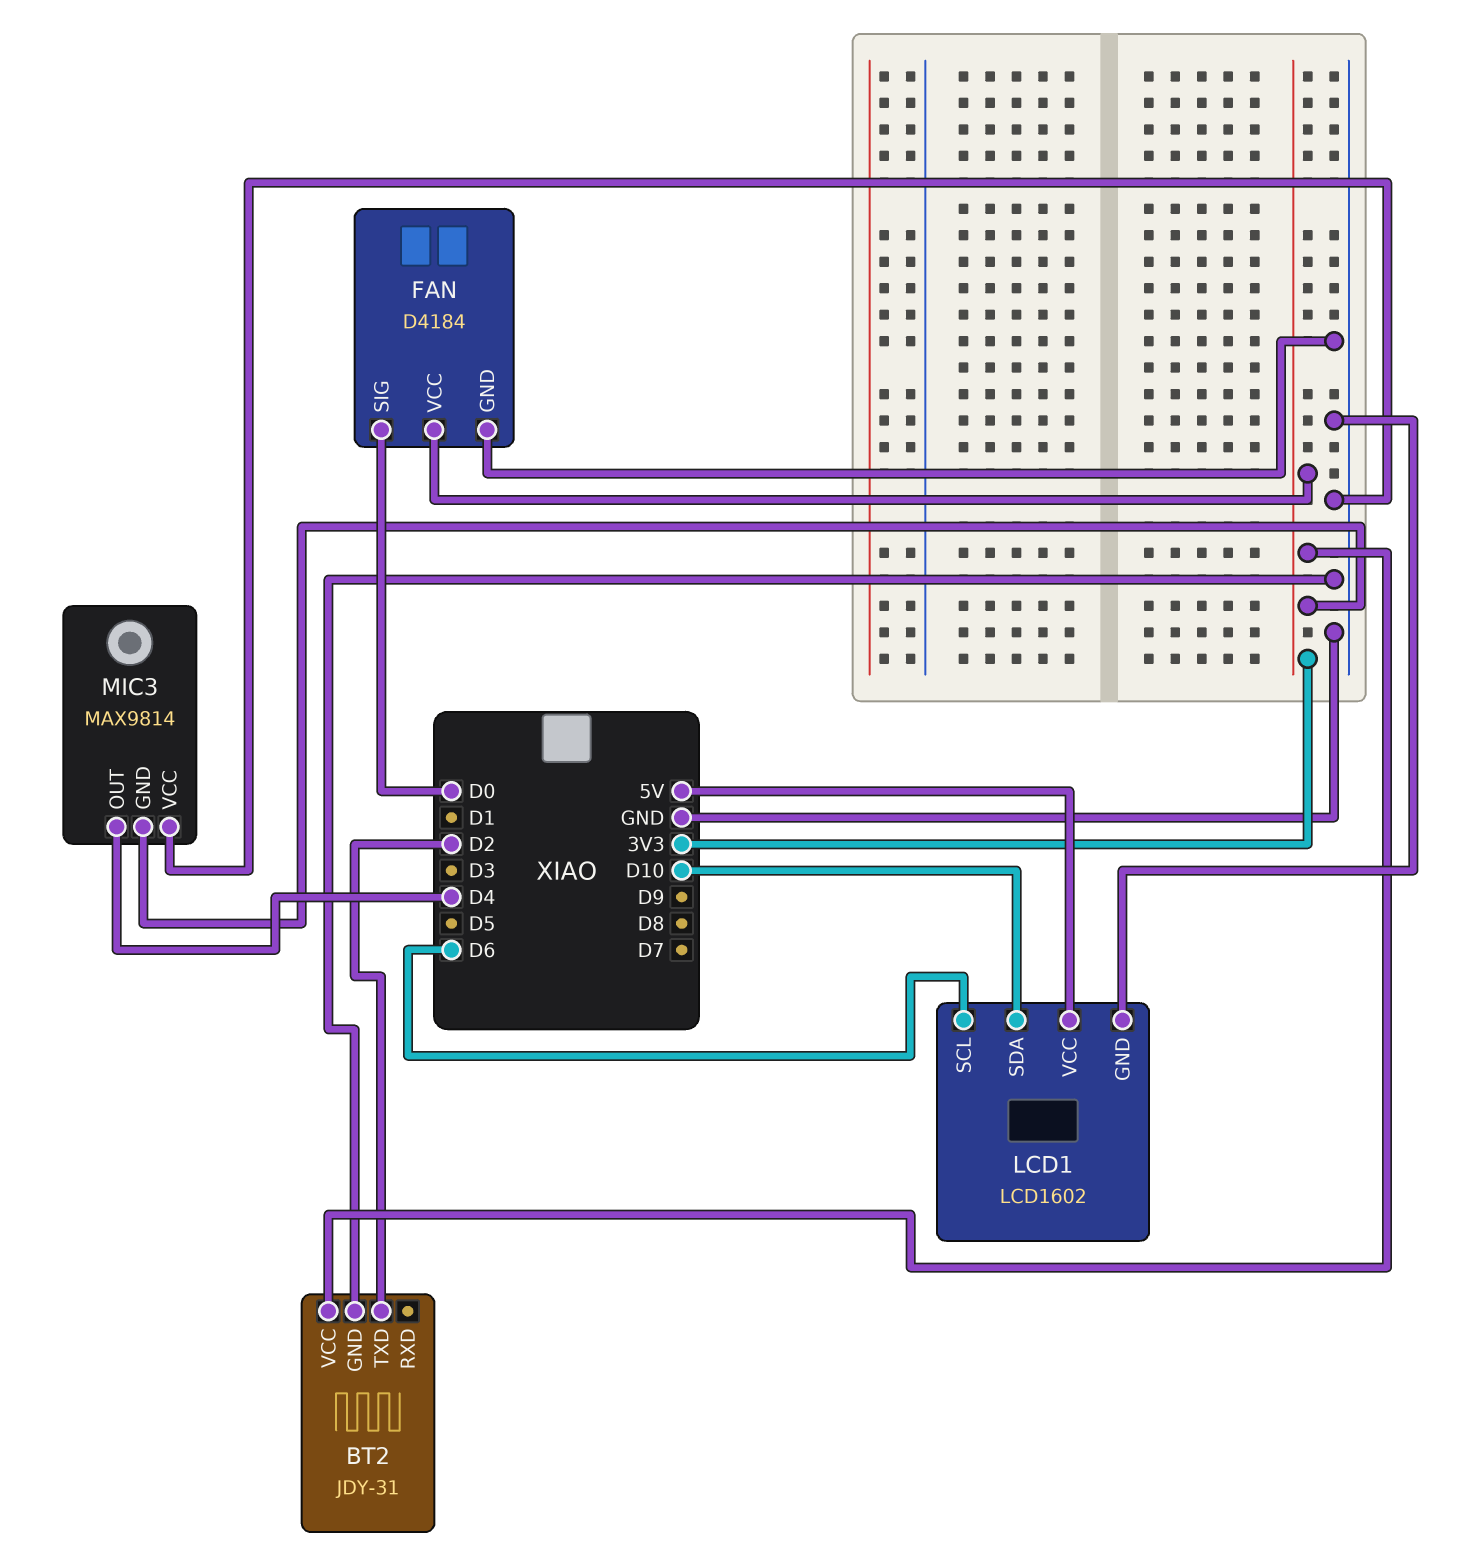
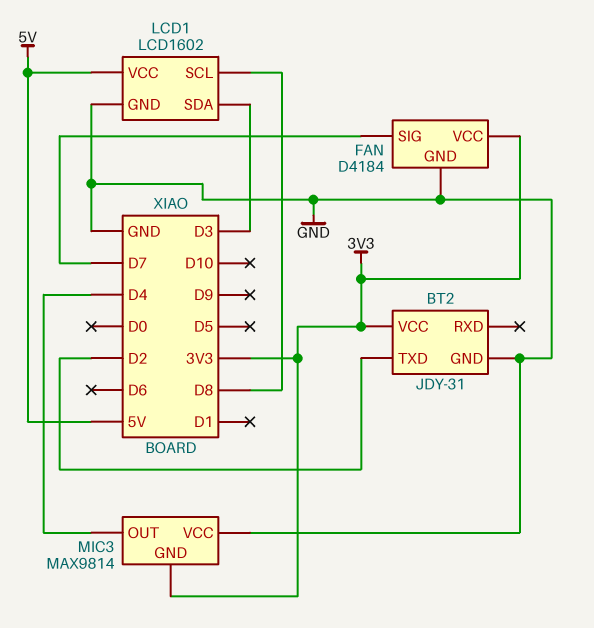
FAN pin SIG: D0 -> D7
LCD1 pin SCL: D6 -> D8
LCD1 pin SDA: D10 -> D3

